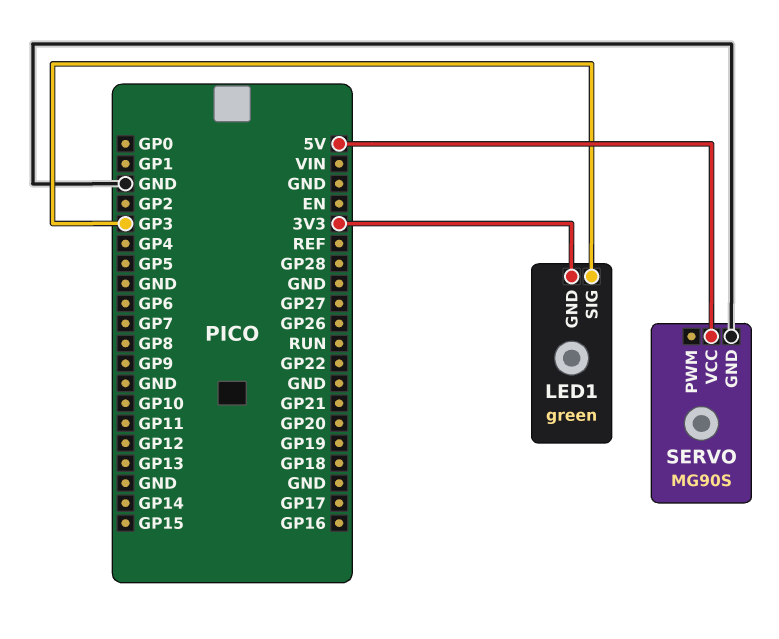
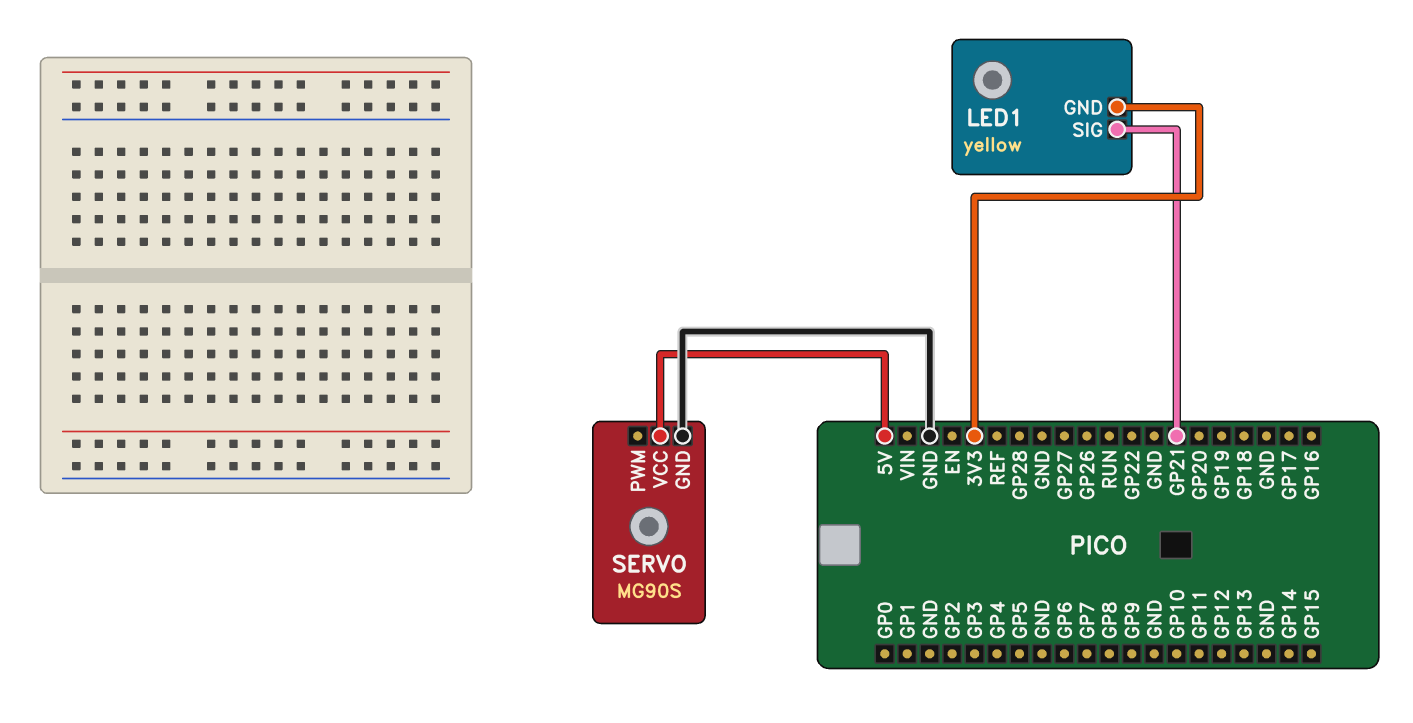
LED1: green -> yellow
LED1 pin SIG: GP3 -> GP21

